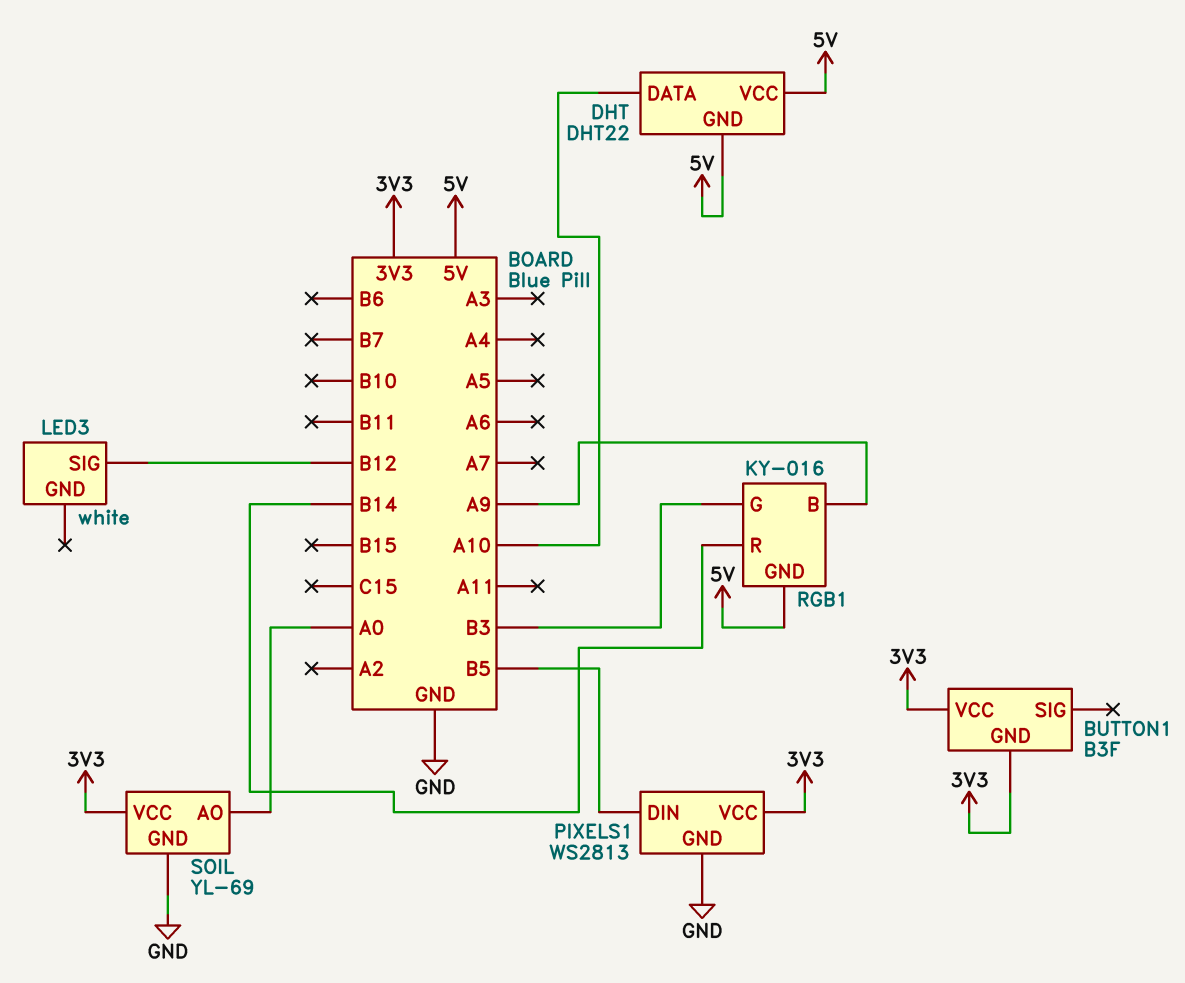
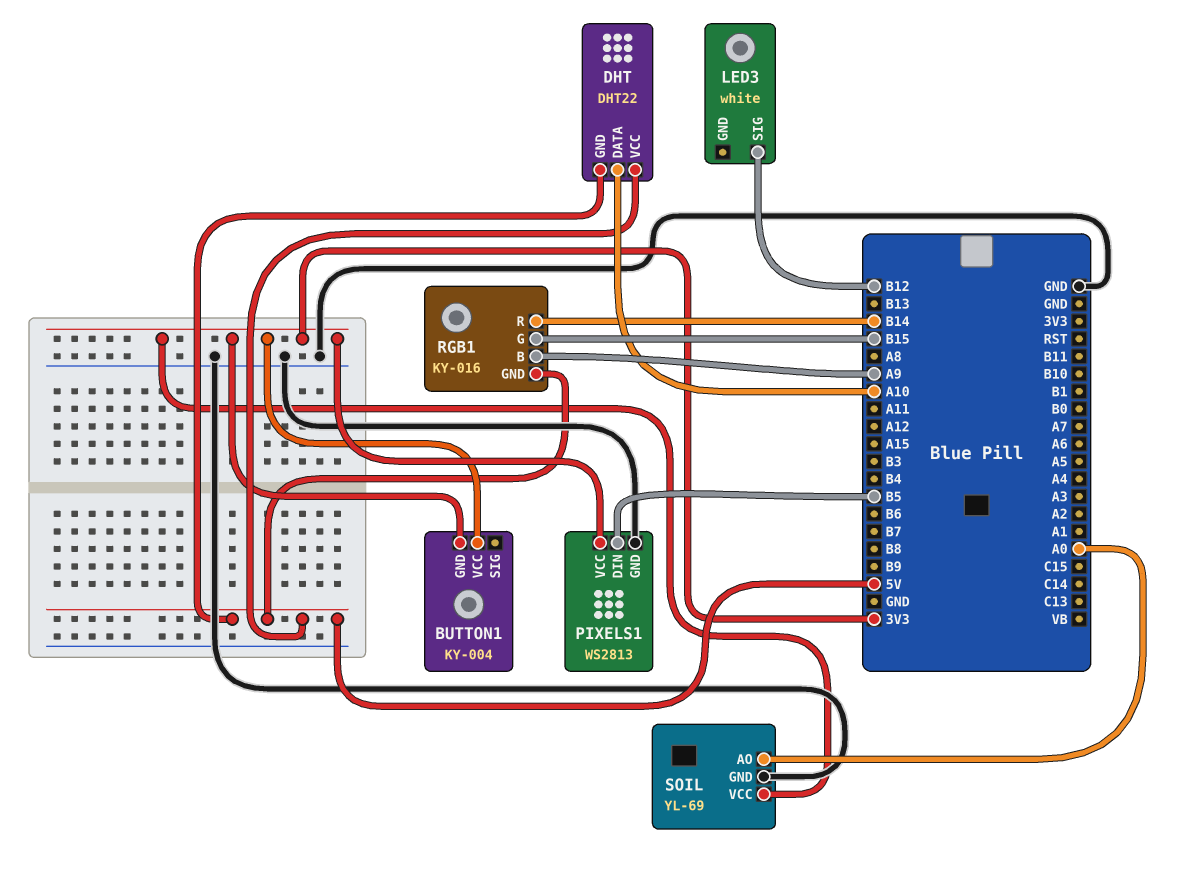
BUTTON1: B3F -> KY-004
RGB1 pin G: B3 -> B15

